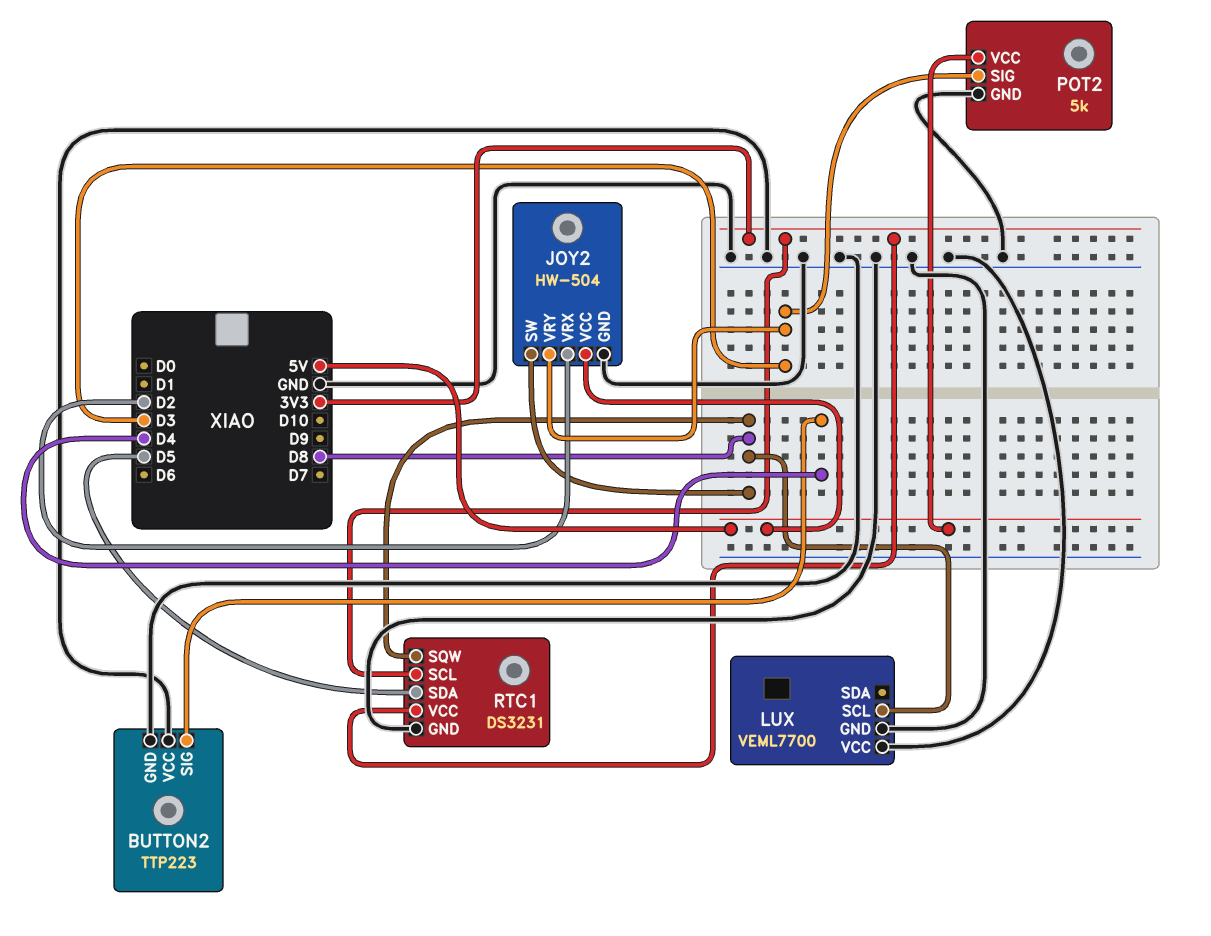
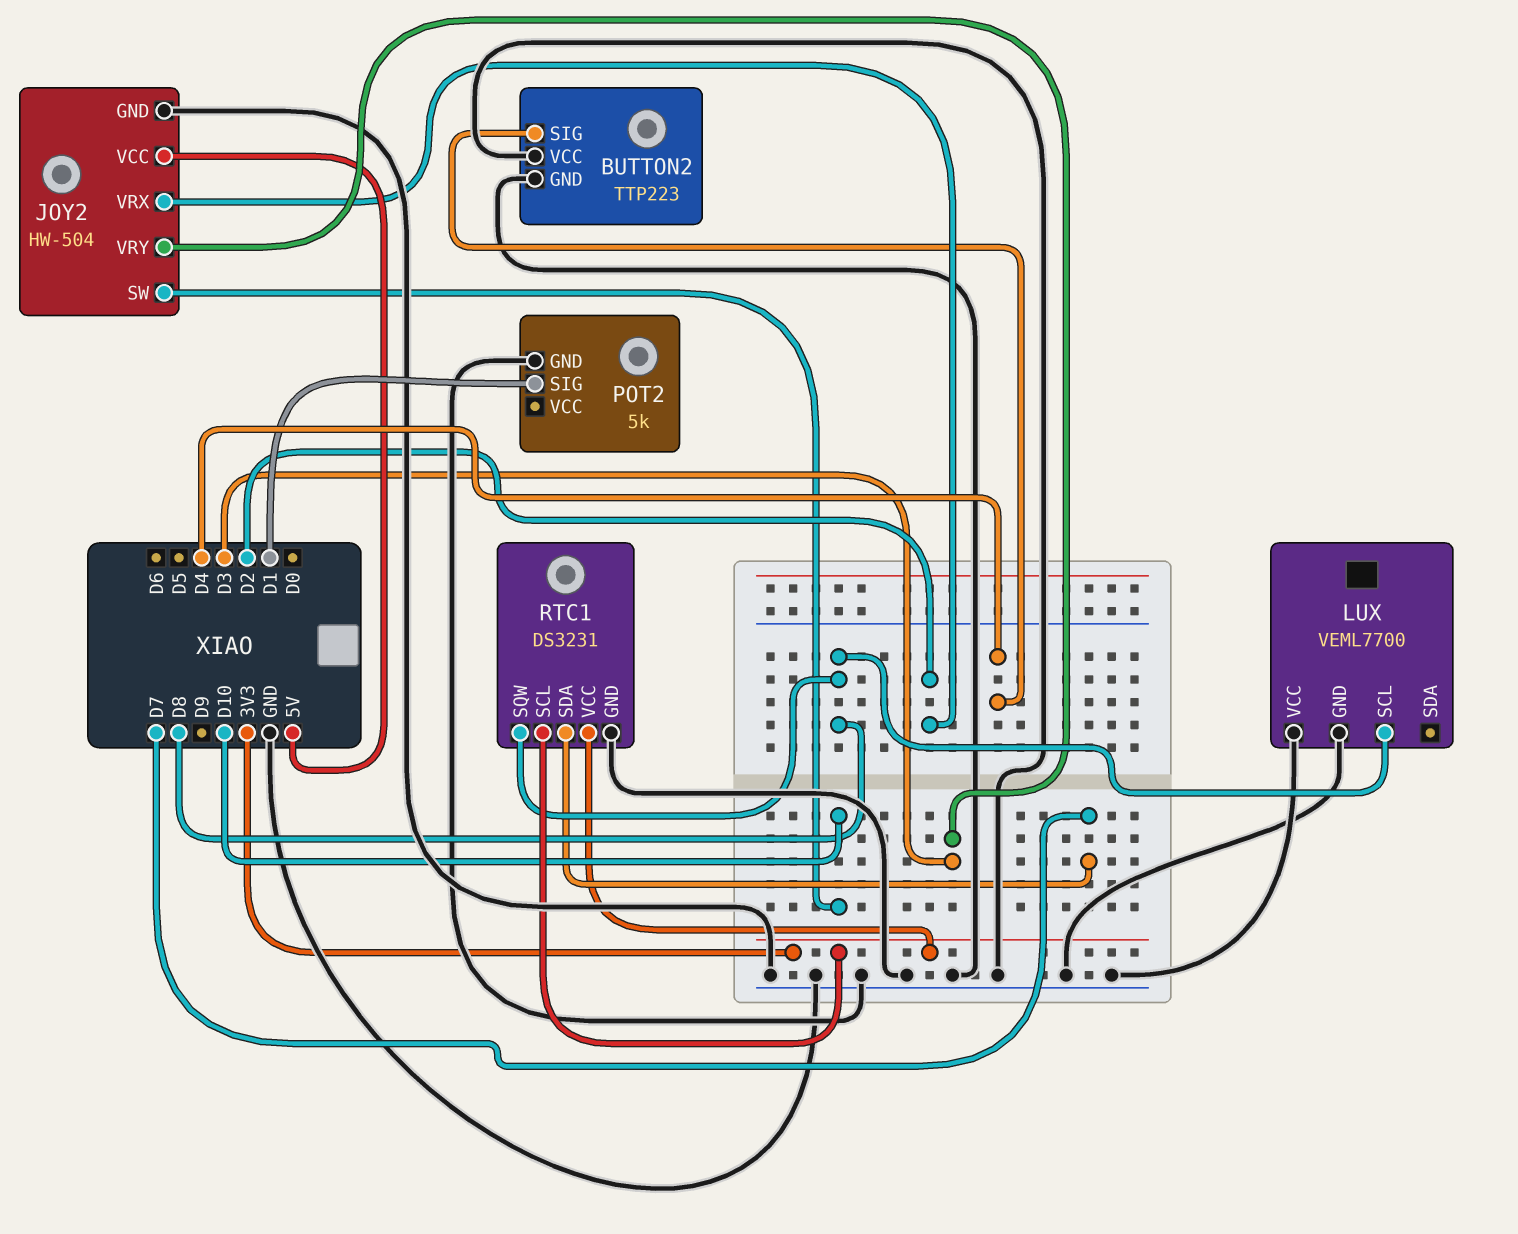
JOY2 pin SW: D8 -> D10
POT2 pin SIG: D3 -> D1
POT2 pin VCC: 5V -> none
RTC1 pin SDA: D5 -> D7

